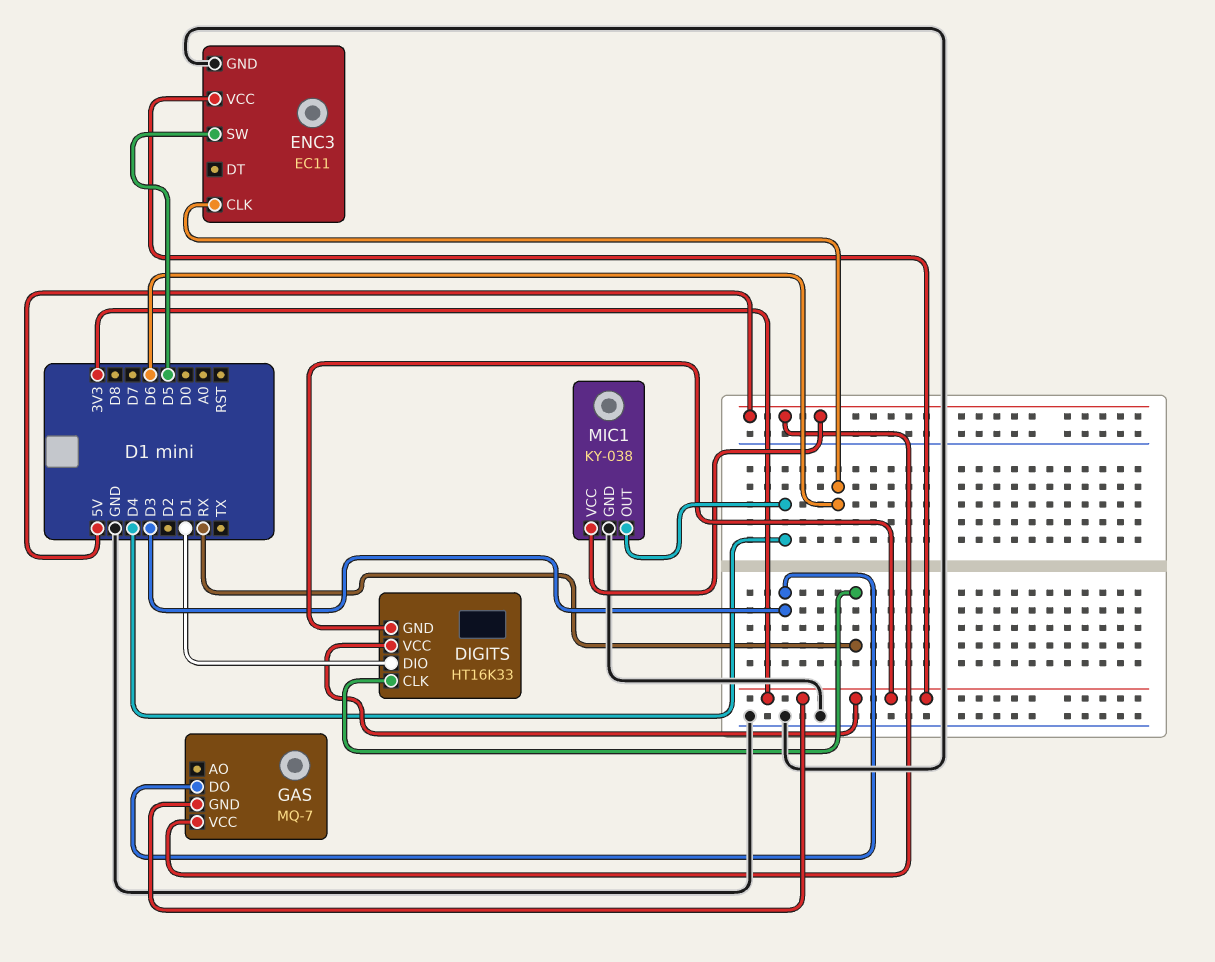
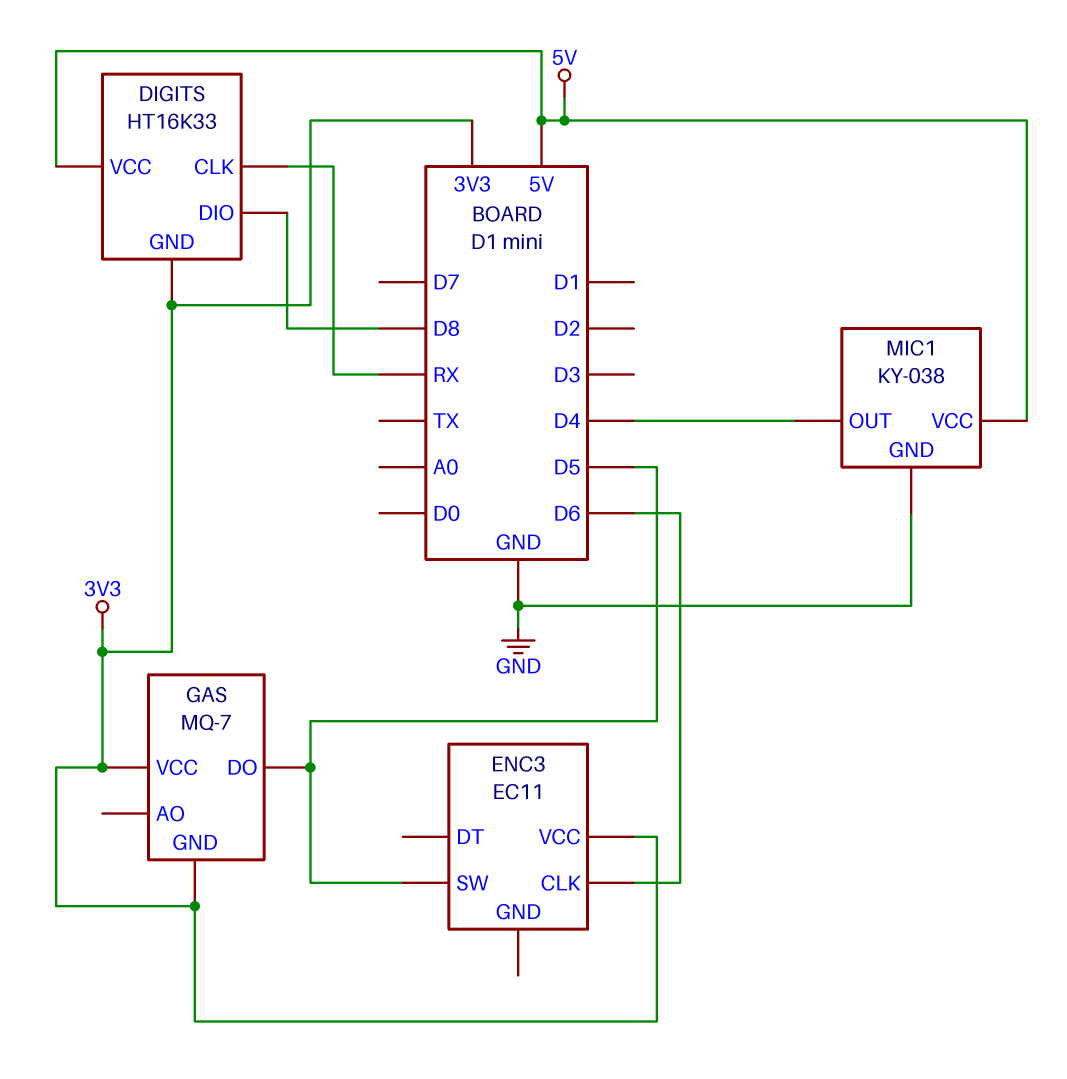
DIGITS pin DIO: D1 -> D8
DIGITS pin VCC: 3V3 -> 5V
ENC3 pin GND: GND -> none
GAS pin DO: D3 -> D5
GAS pin VCC: 5V -> 3V3

